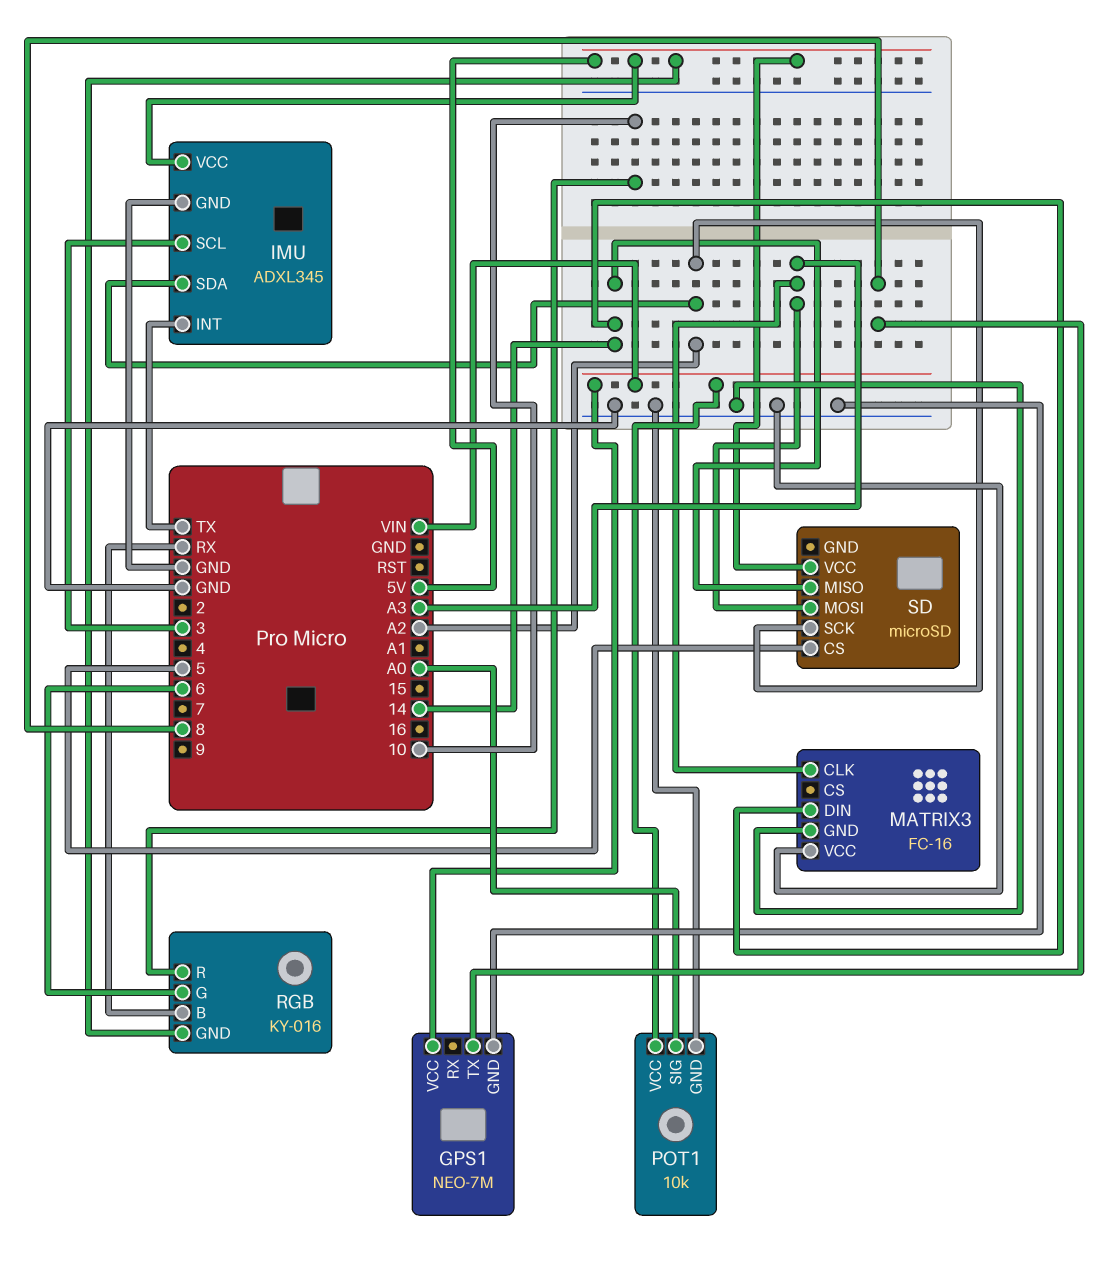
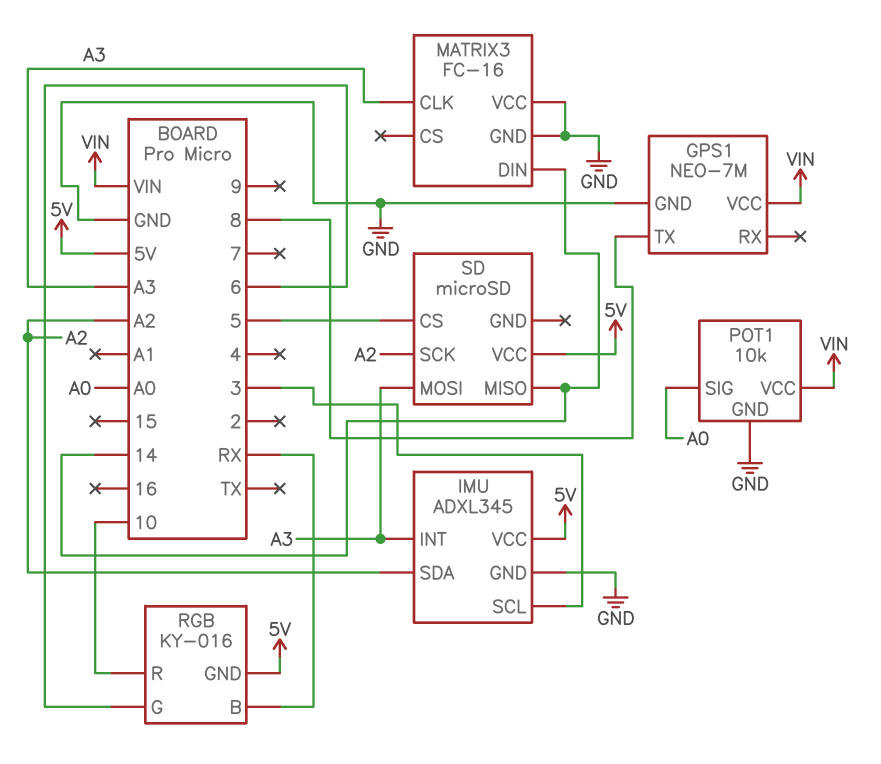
IMU pin INT: TX -> A3

